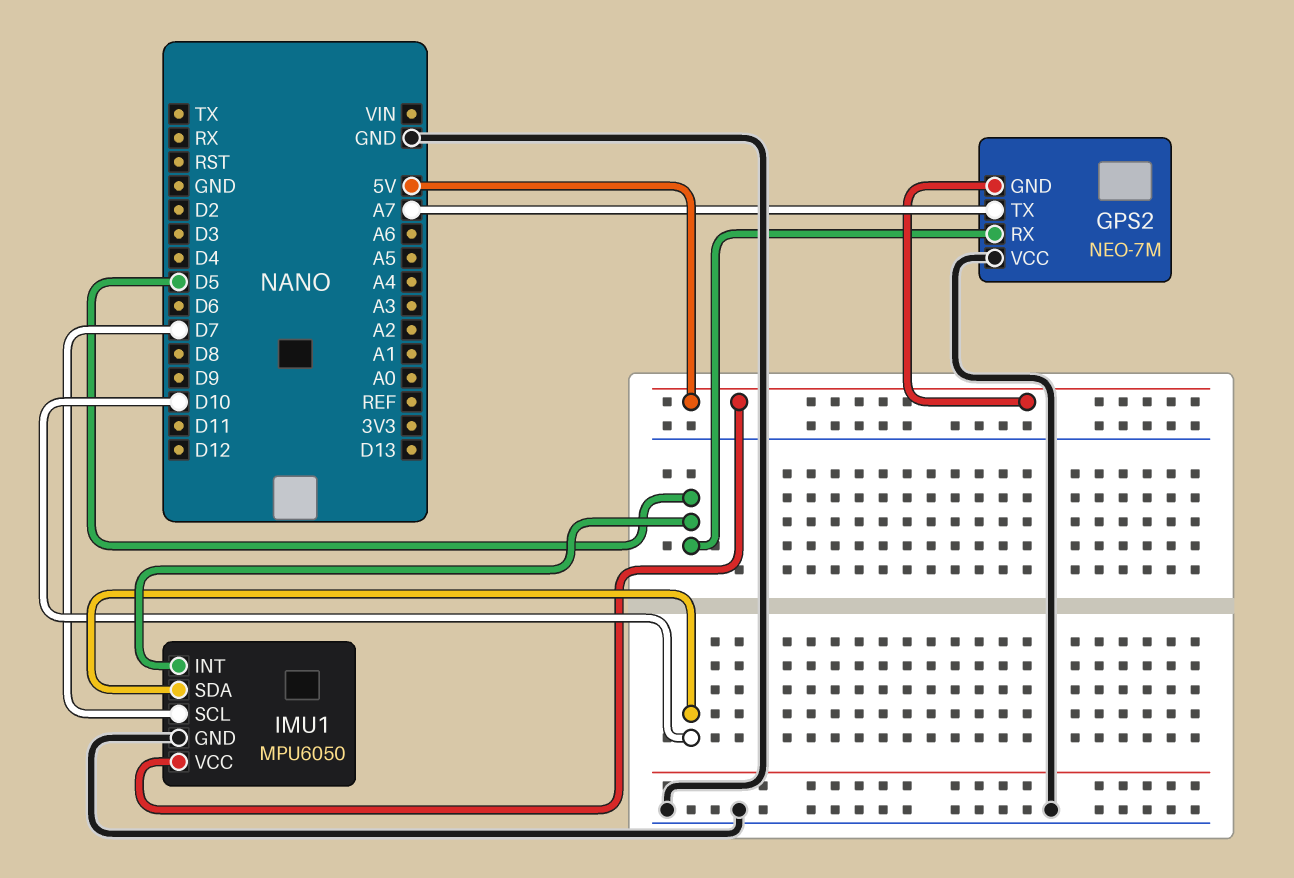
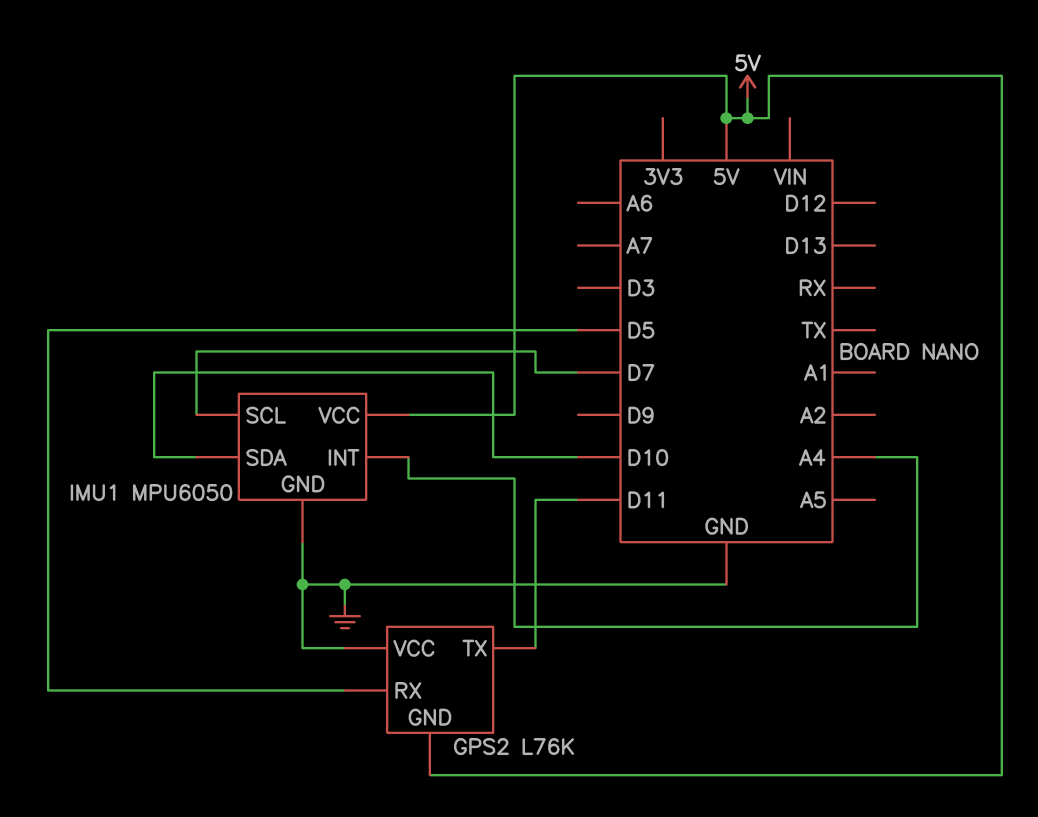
GPS2: NEO-7M -> L76K
GPS2 pin TX: A7 -> D11
IMU1 pin INT: D5 -> A4

